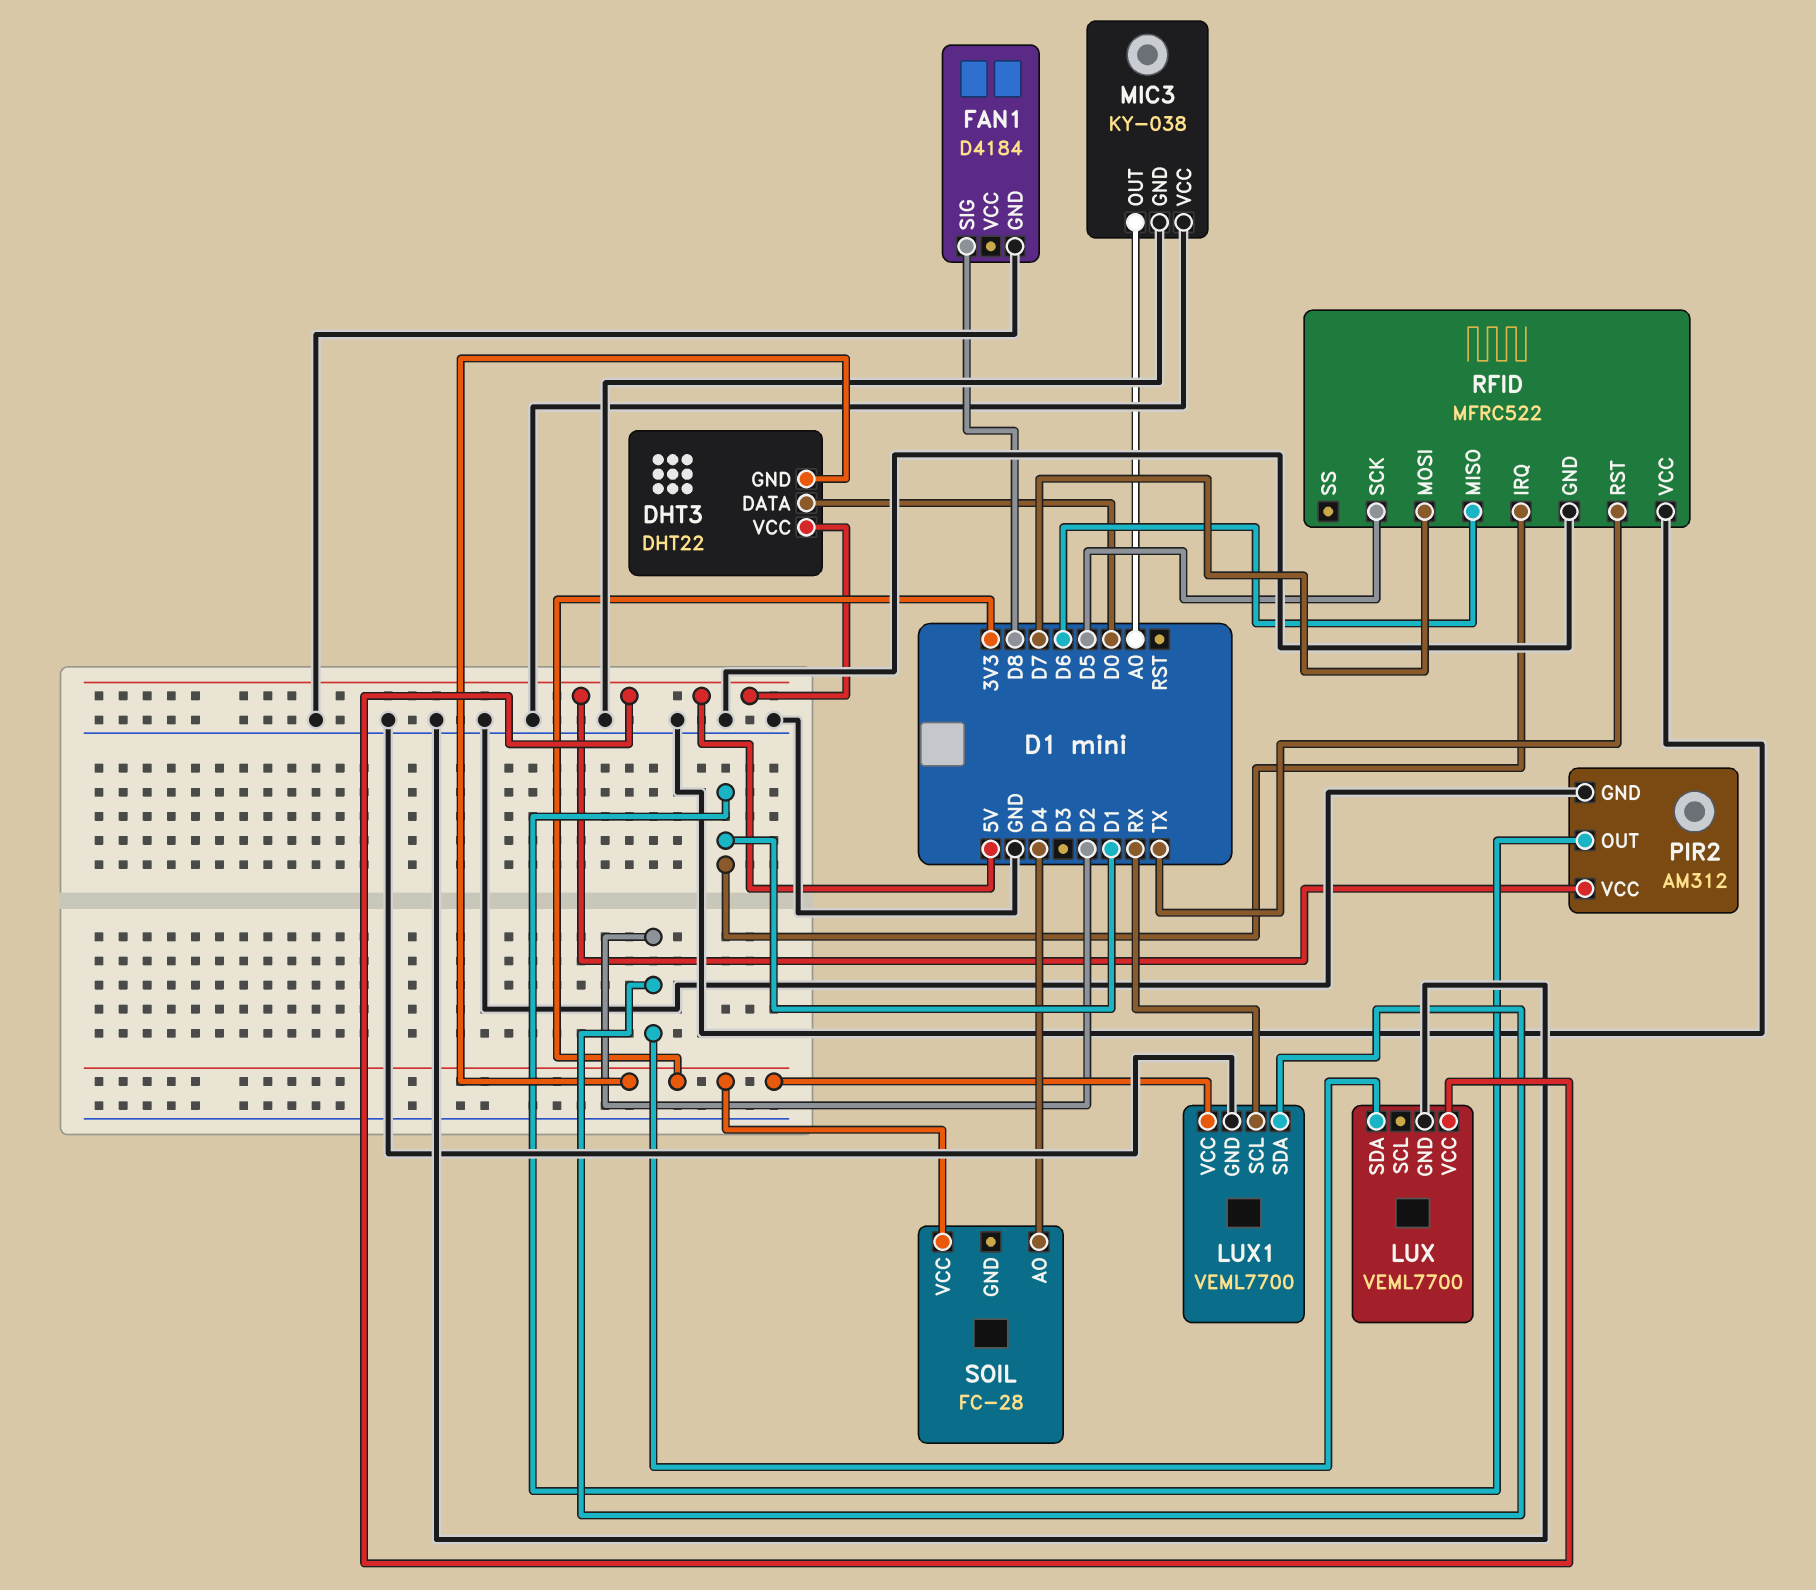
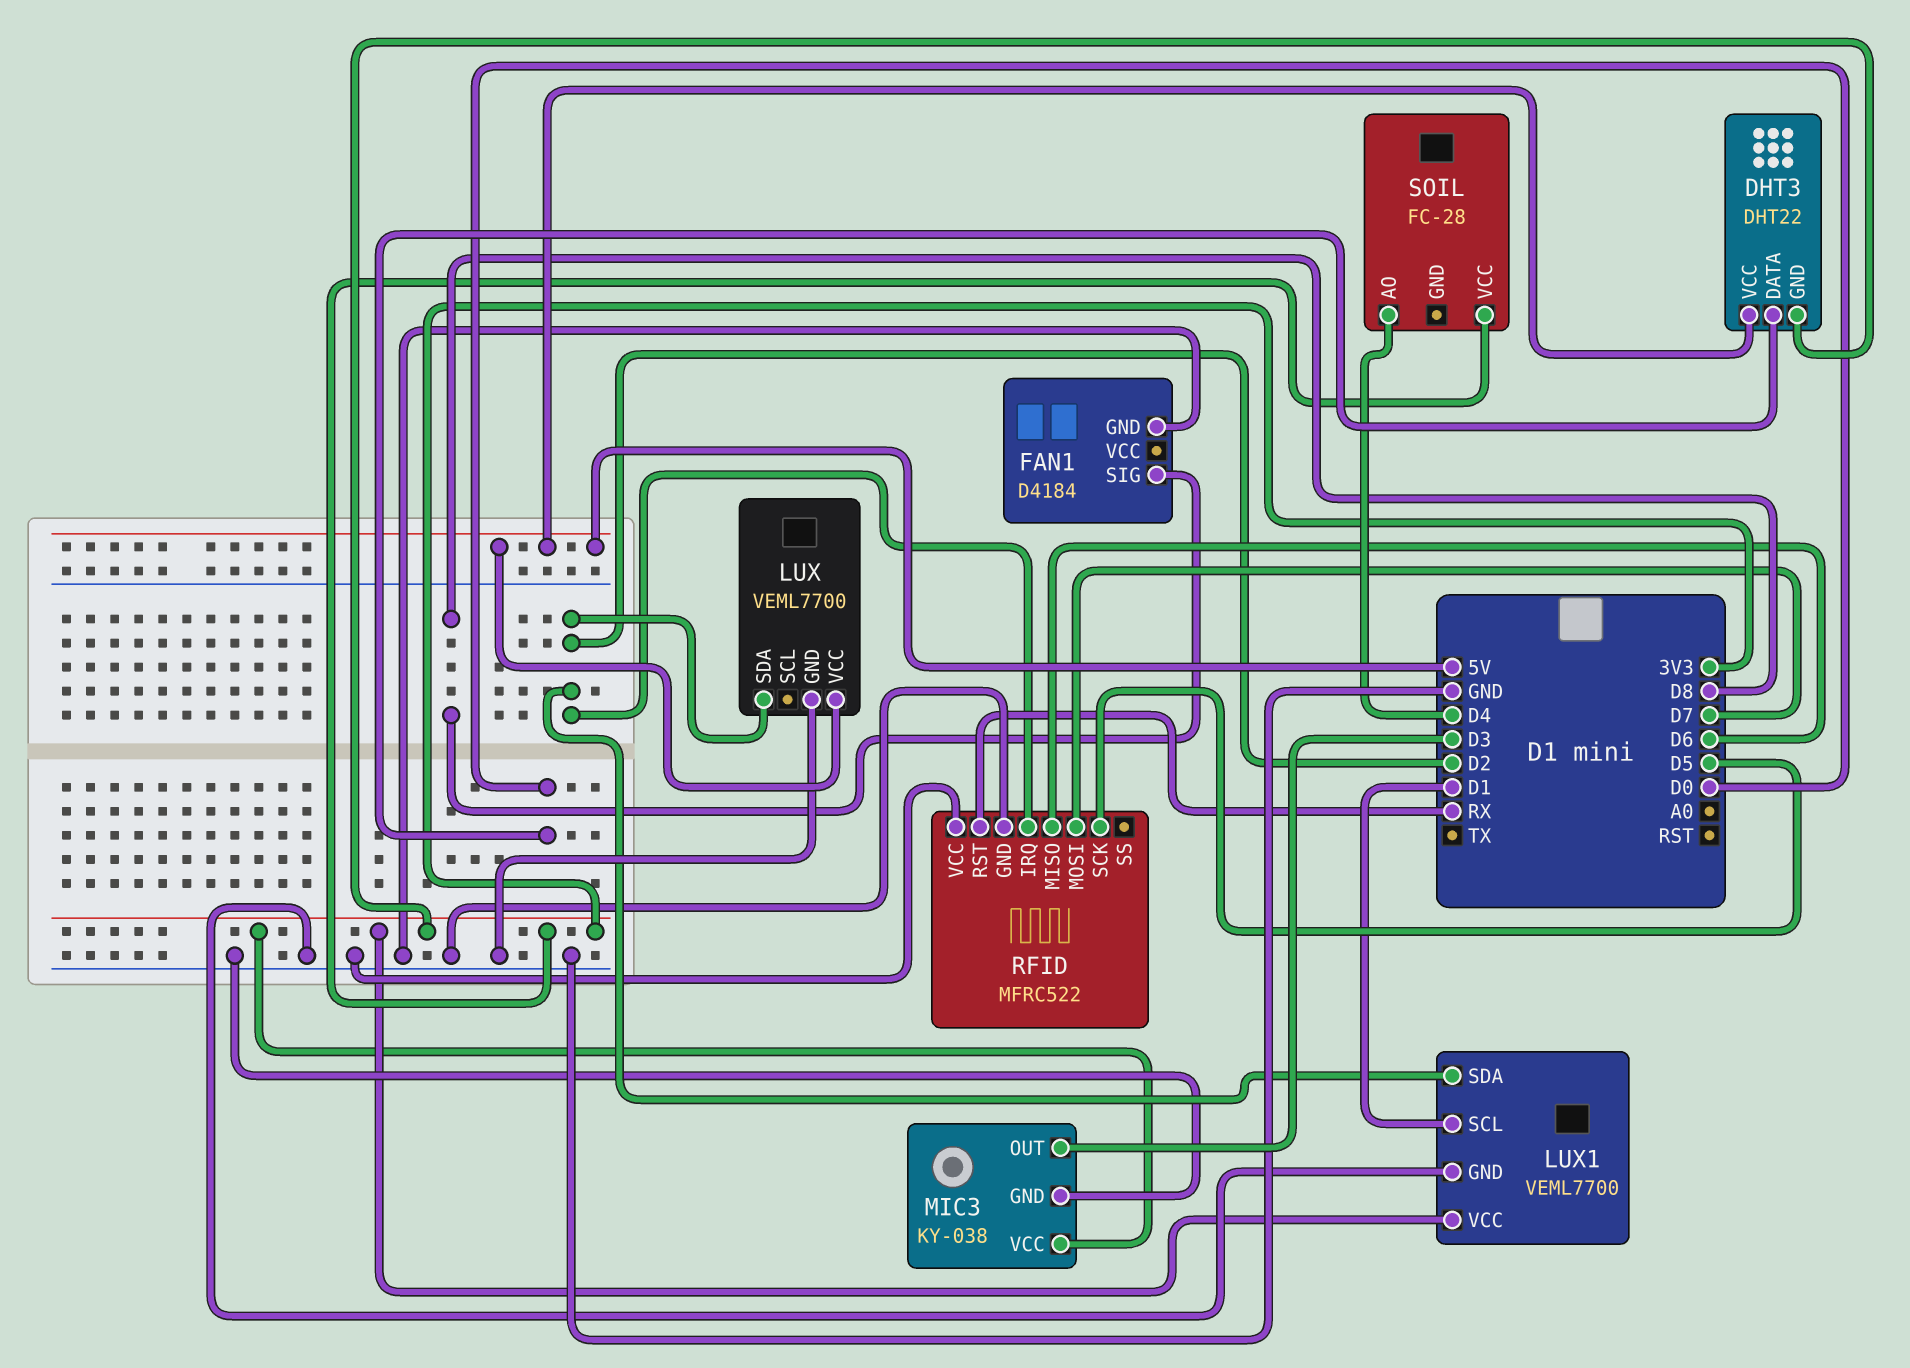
LUX1 pin SCL: RX -> D1
MIC3 pin OUT: A0 -> D3
MIC3 pin VCC: GND -> 3V3
PIR2: AM312 -> none
PIR2 pin GND: GND -> none
PIR2 pin OUT: D1 -> none
PIR2 pin VCC: 5V -> none
RFID pin IRQ: D1 -> D2
RFID pin RST: TX -> RX

